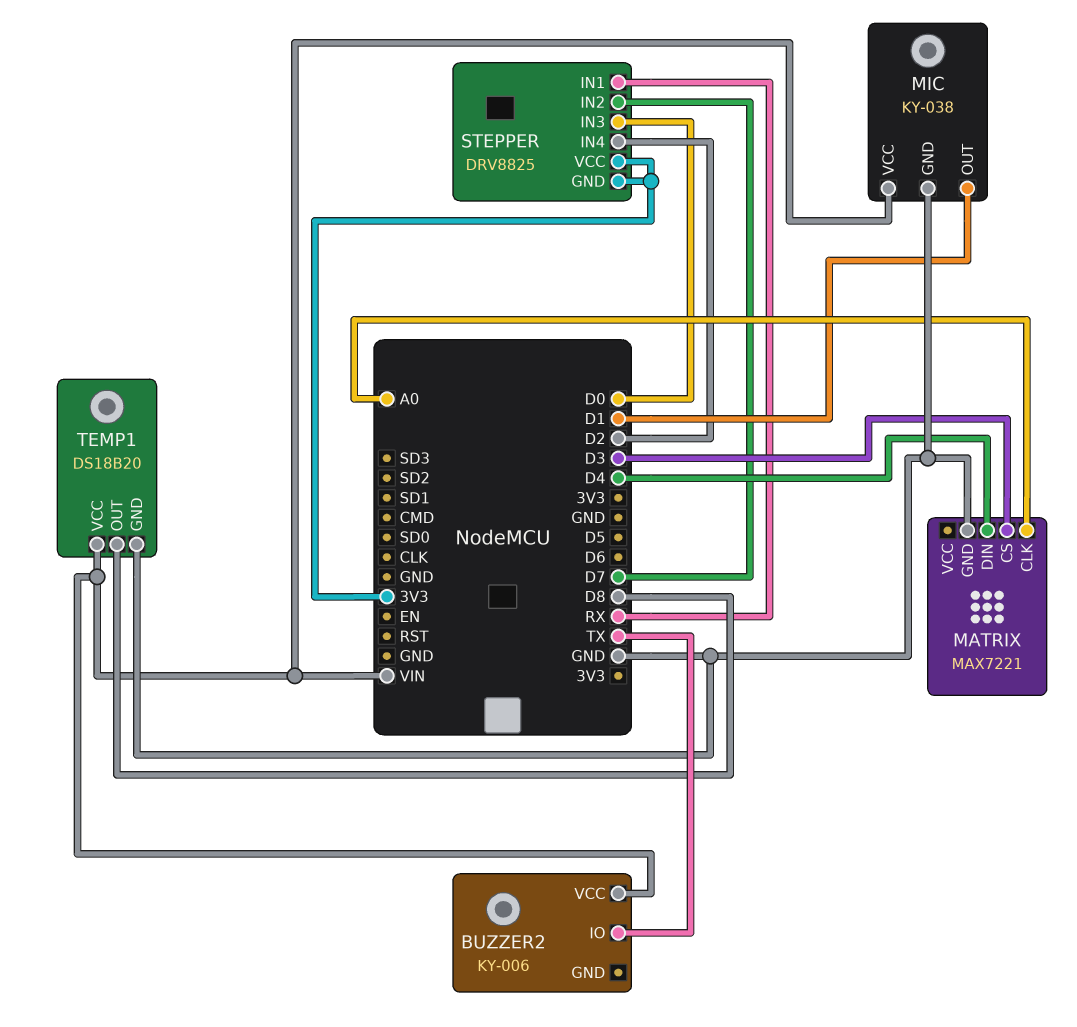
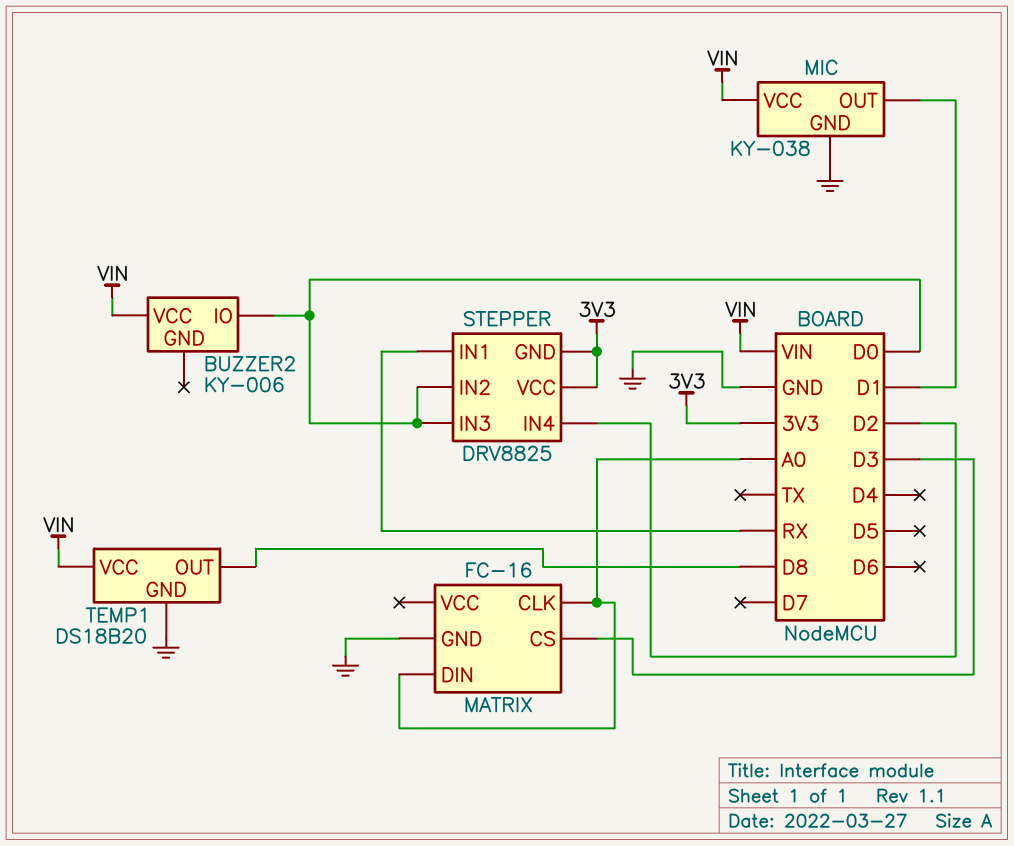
BUZZER2 pin IO: TX -> D0
MATRIX: MAX7221 -> FC-16
MATRIX pin DIN: D4 -> A0
STEPPER pin IN2: D7 -> D0

